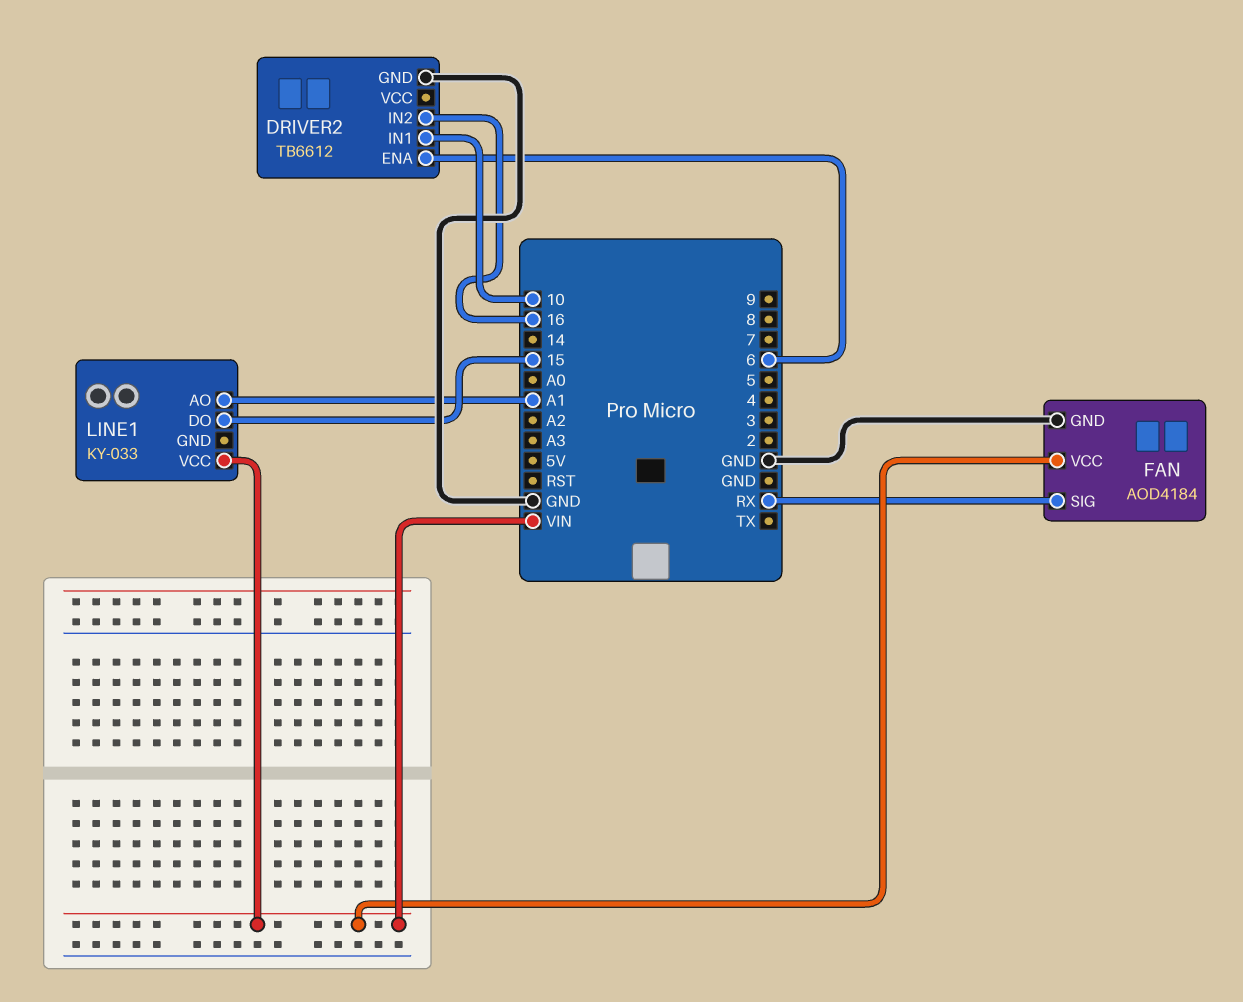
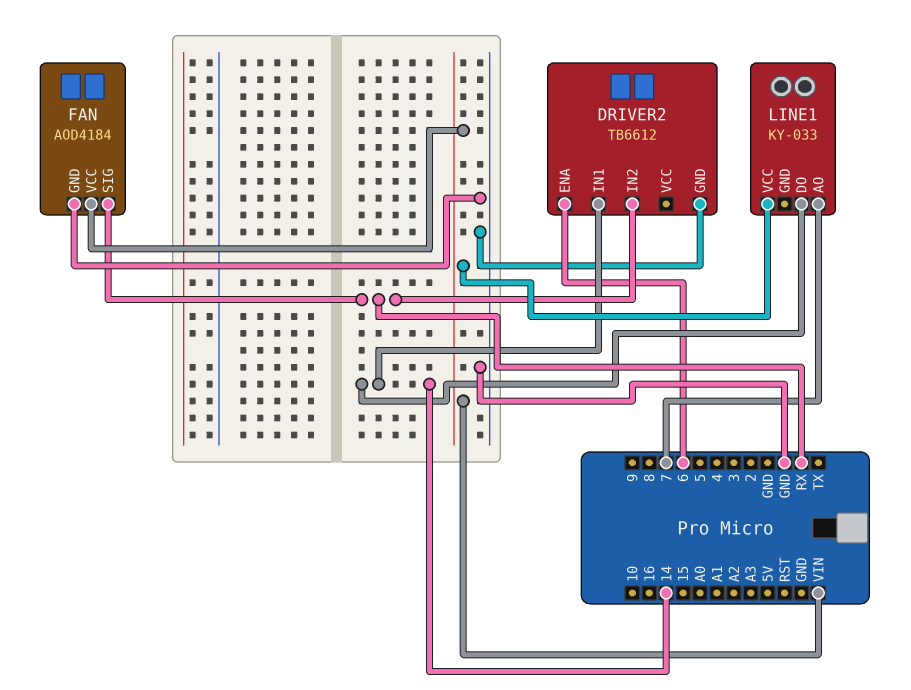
DRIVER2 pin IN1: 10 -> 14
DRIVER2 pin IN2: 16 -> RX
LINE1 pin AO: A1 -> 7
LINE1 pin DO: 15 -> 14

